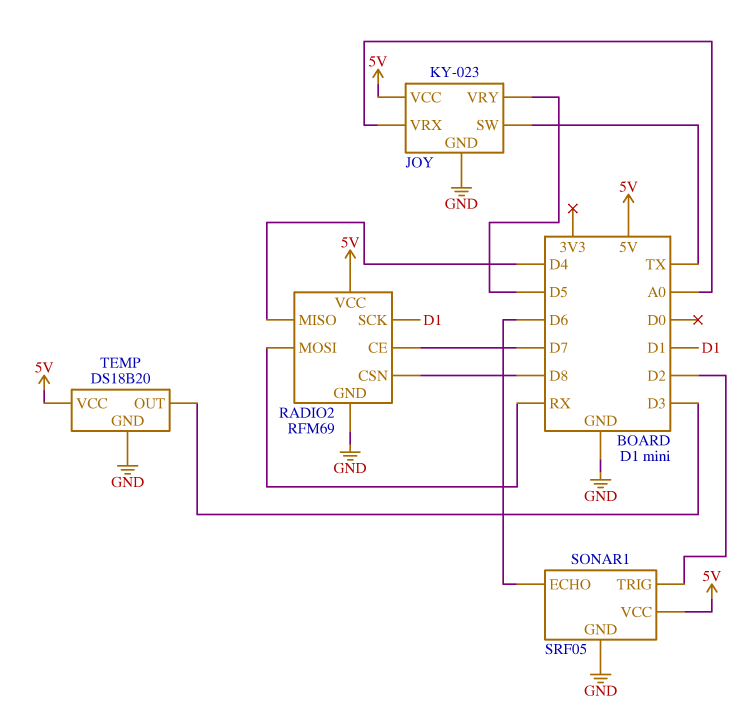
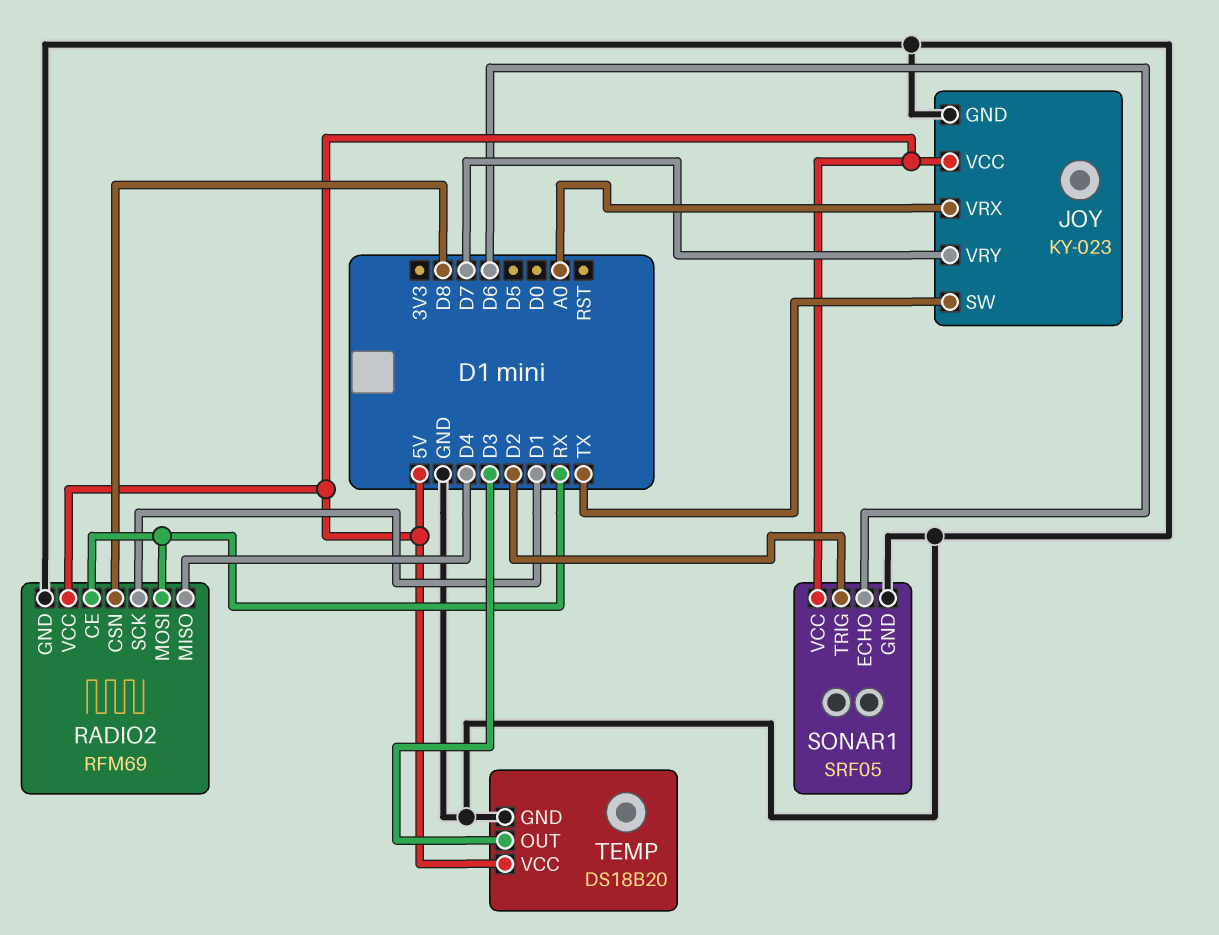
JOY pin VRY: D5 -> D7
RADIO2 pin CE: D7 -> RX

